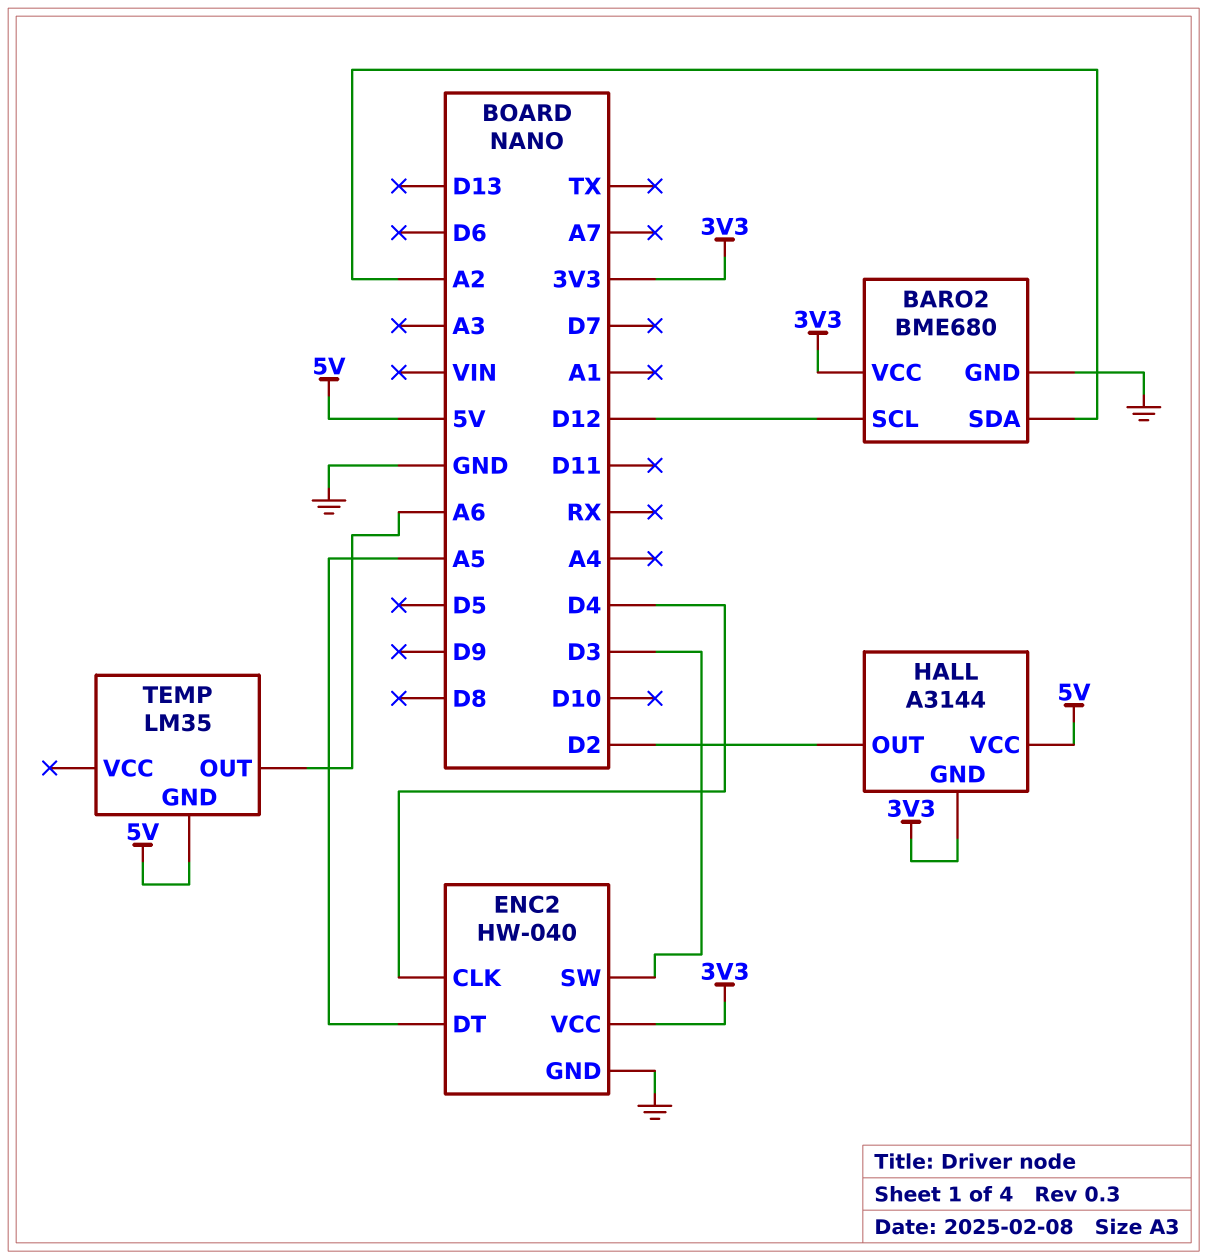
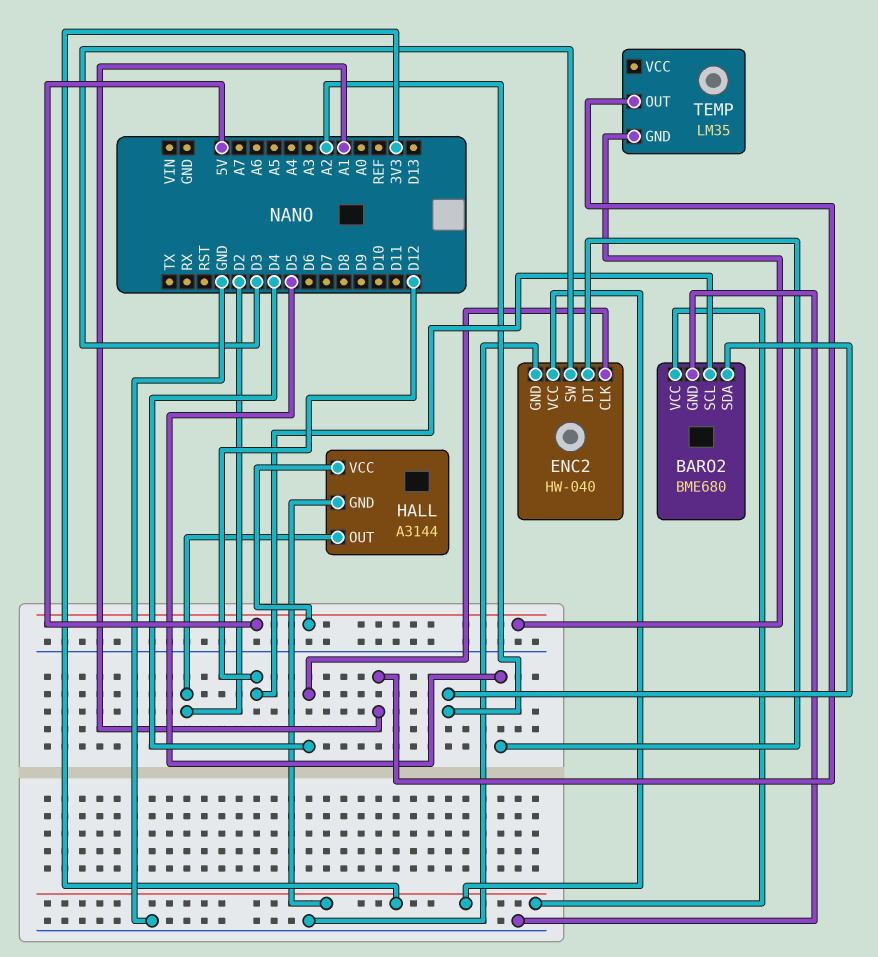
ENC2 pin DT: A5 -> D5
TEMP pin OUT: A6 -> A1

